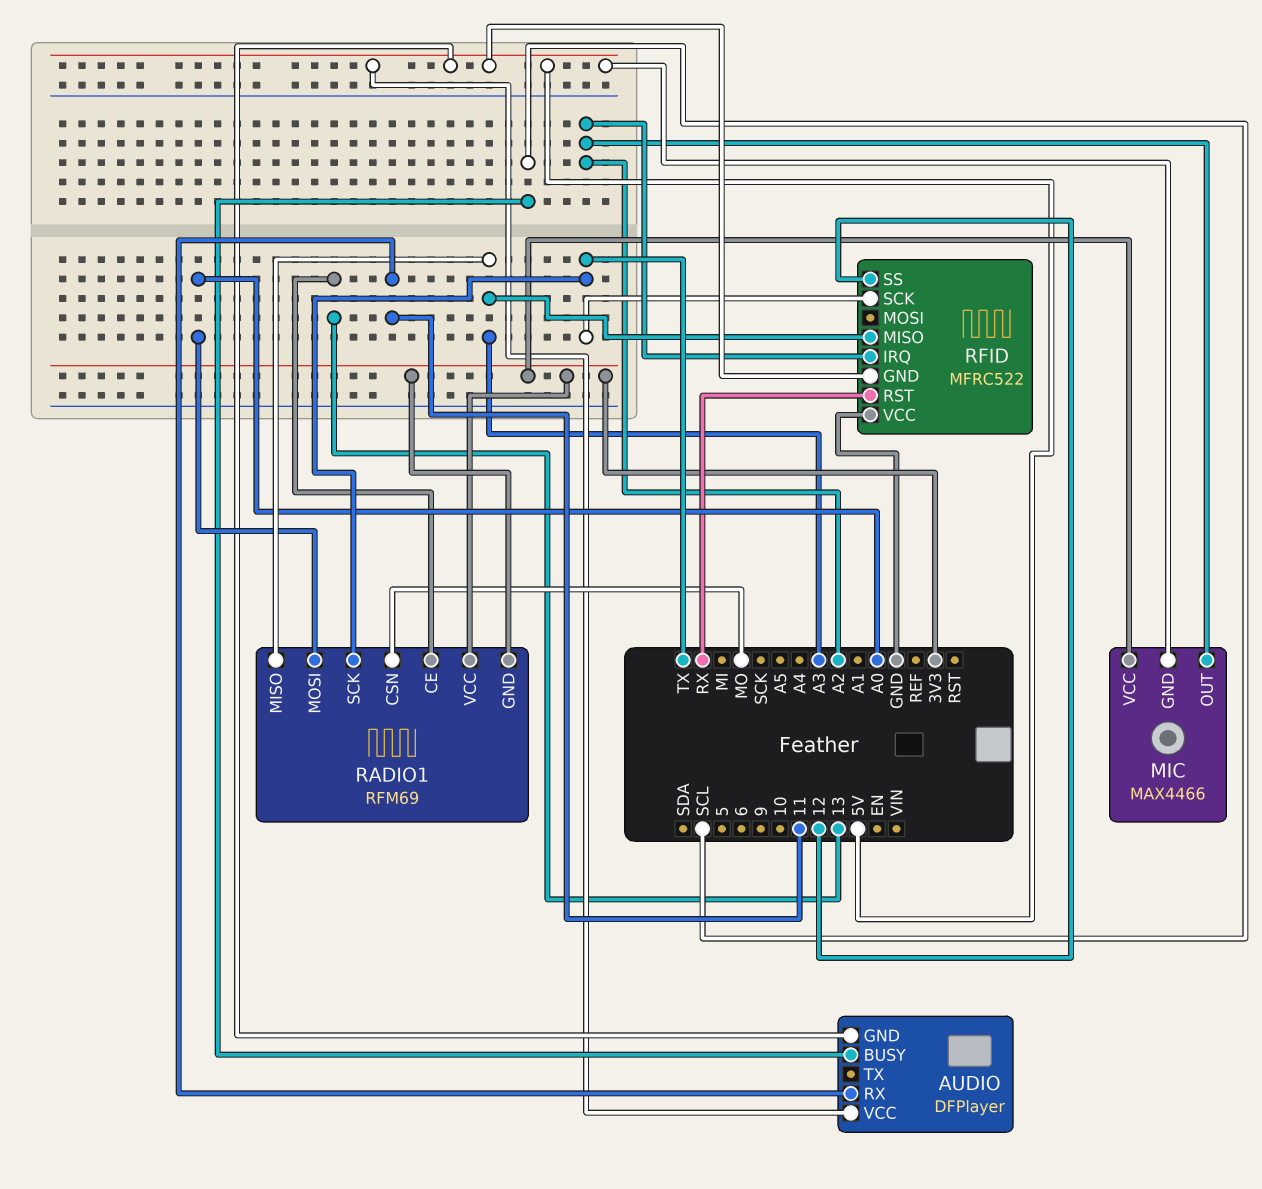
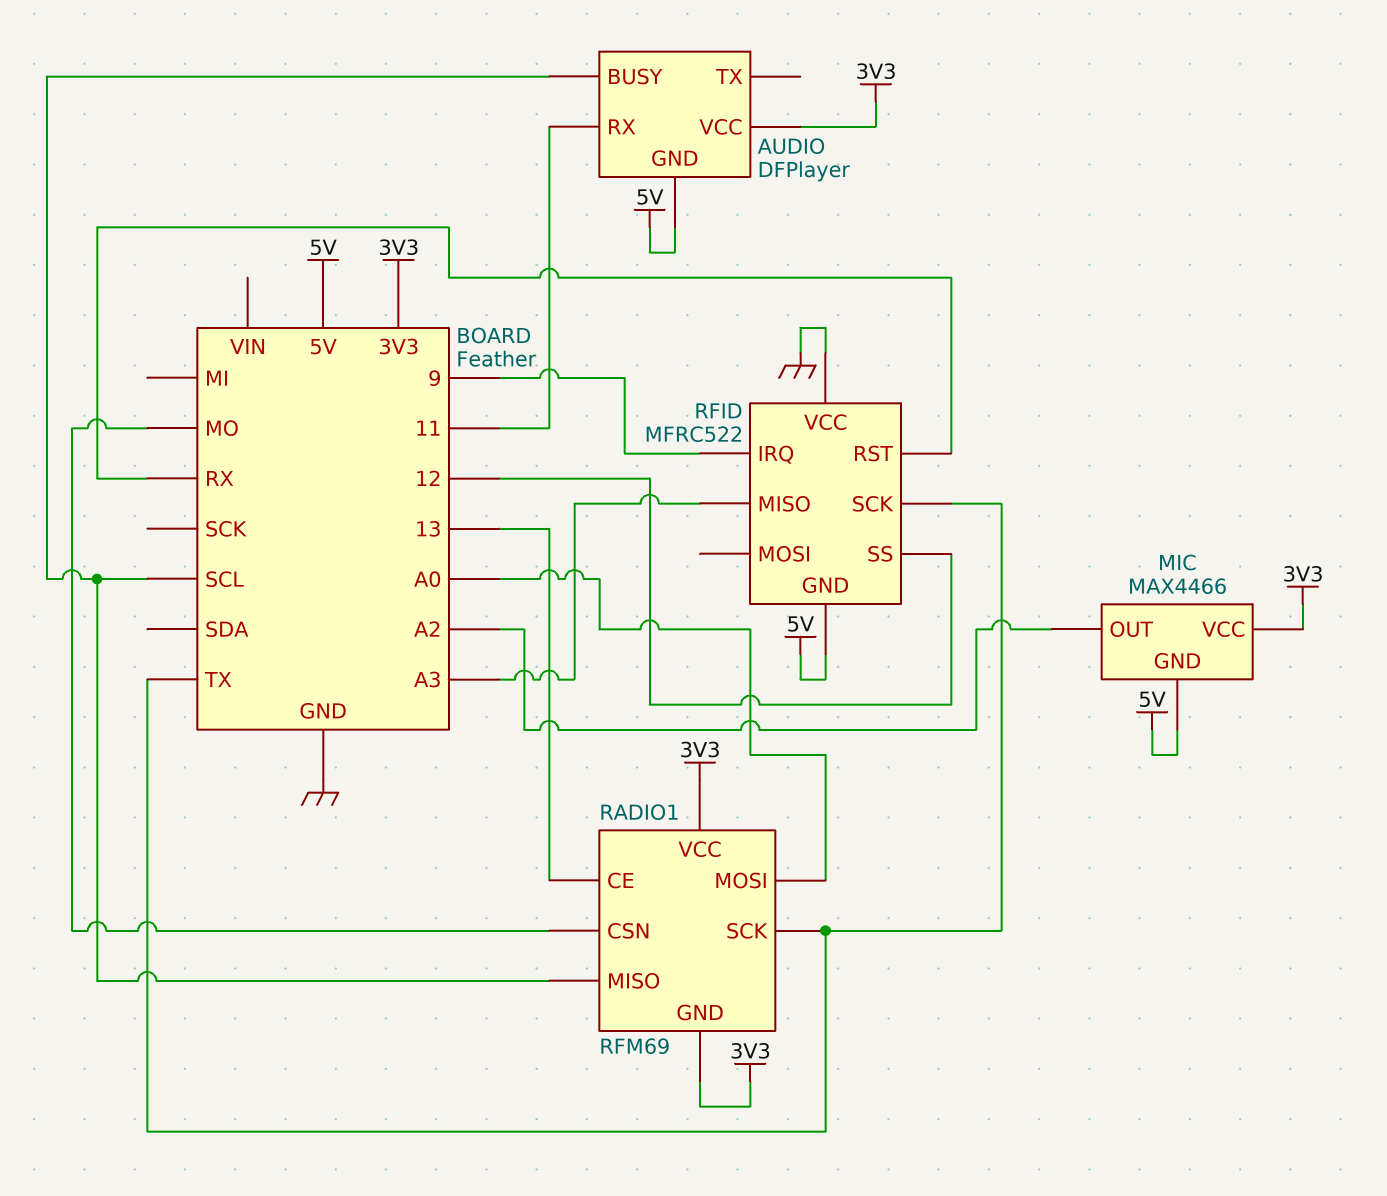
AUDIO pin VCC: 5V -> 3V3
RADIO1 pin MISO: A3 -> SCL
RFID pin IRQ: A2 -> 9

